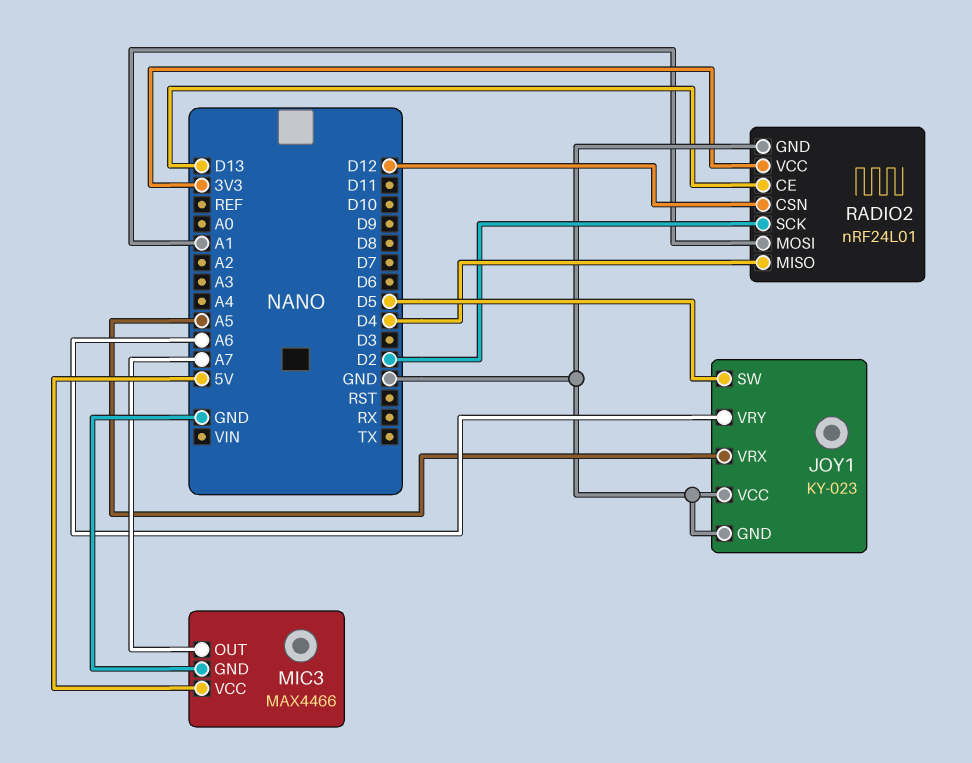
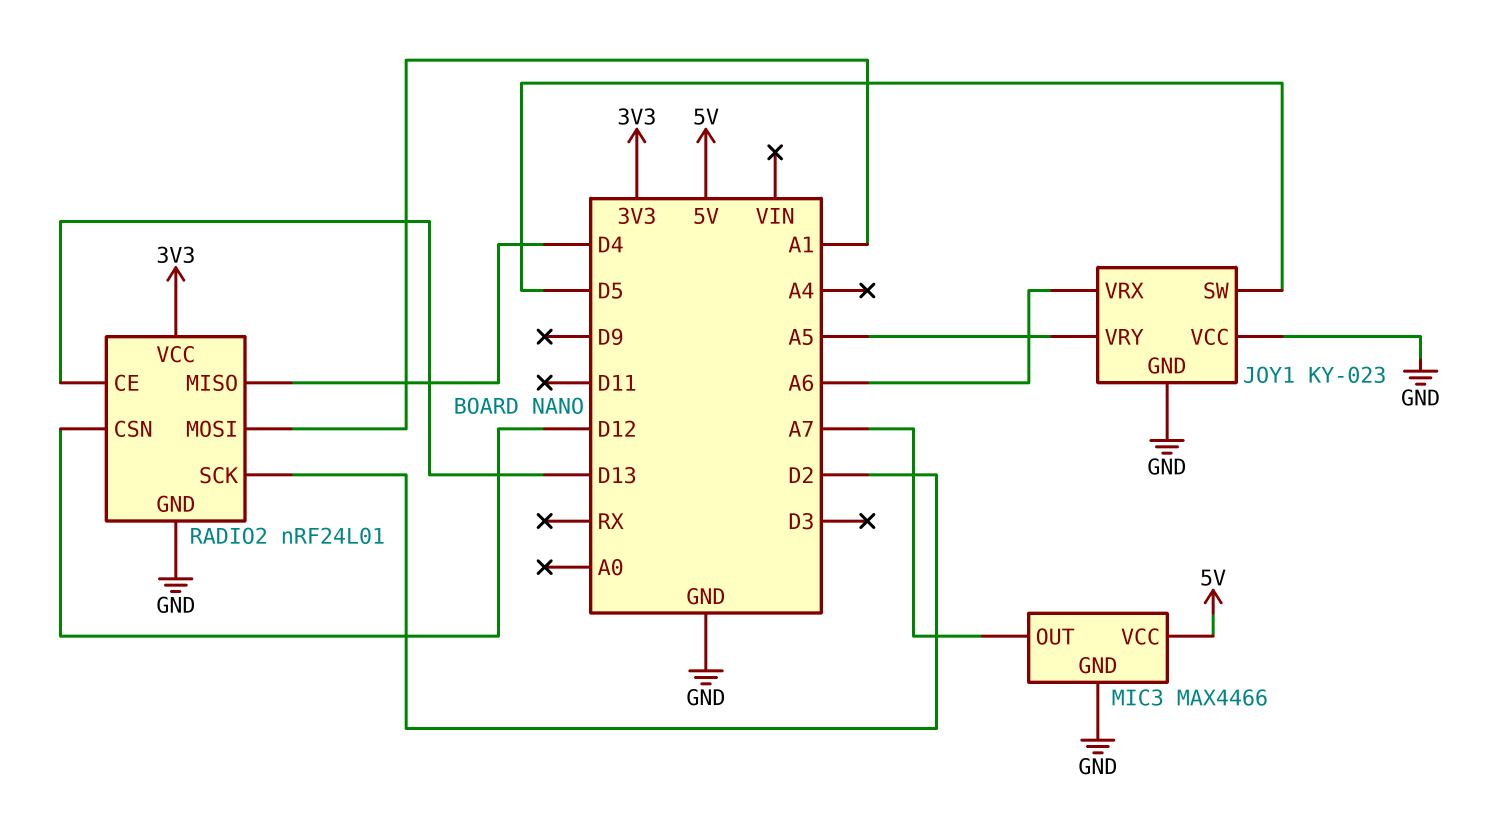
JOY1 pin VRX: A5 -> A6
JOY1 pin VRY: A6 -> A5

